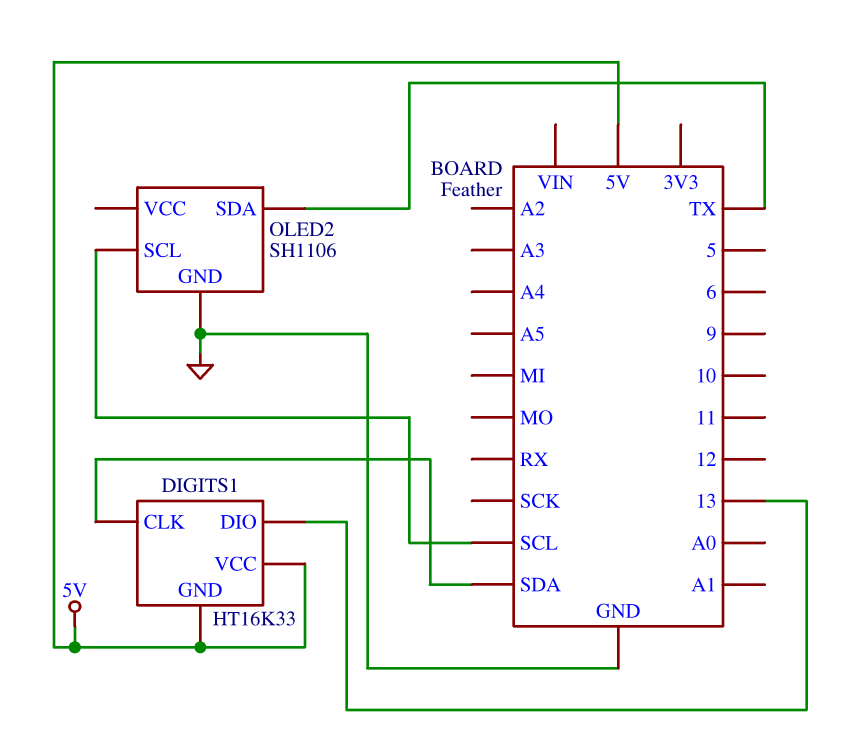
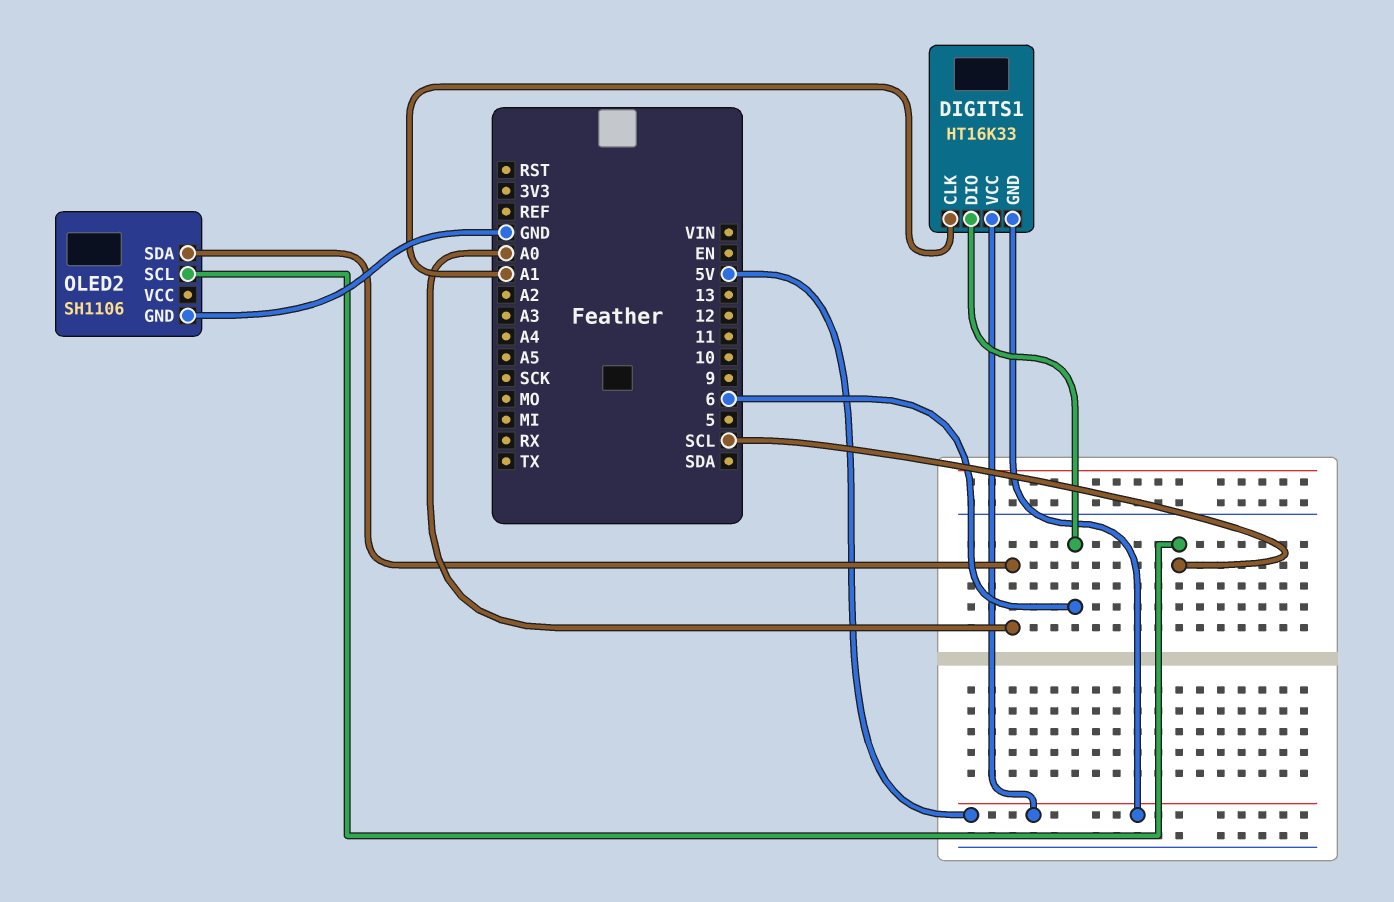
DIGITS1 pin CLK: SDA -> A1
DIGITS1 pin DIO: 13 -> 6
OLED2 pin SDA: TX -> A0

